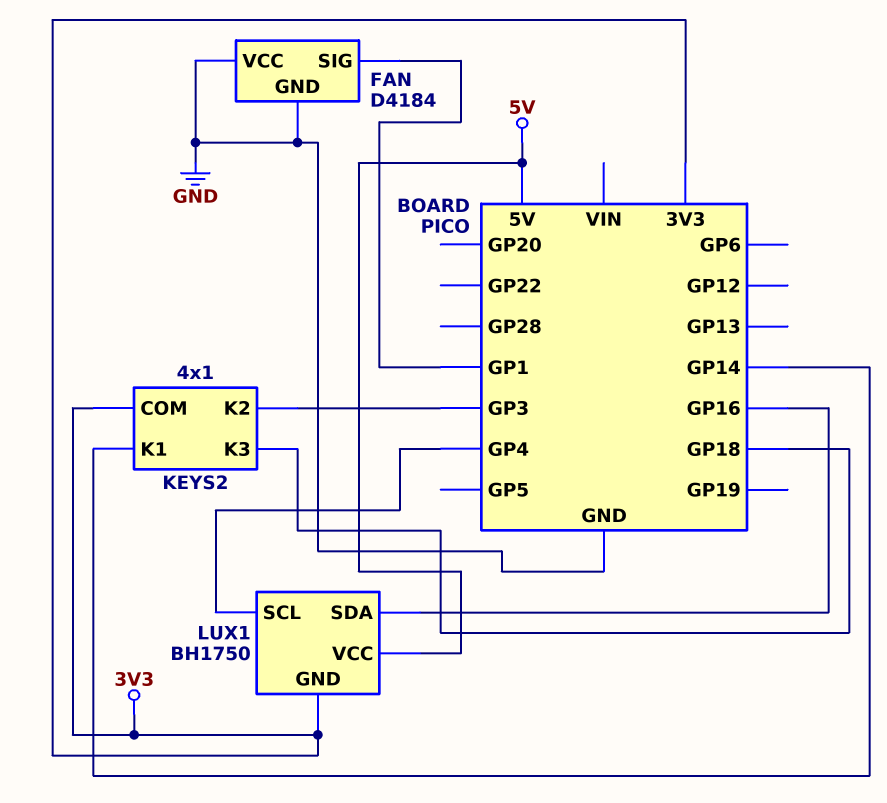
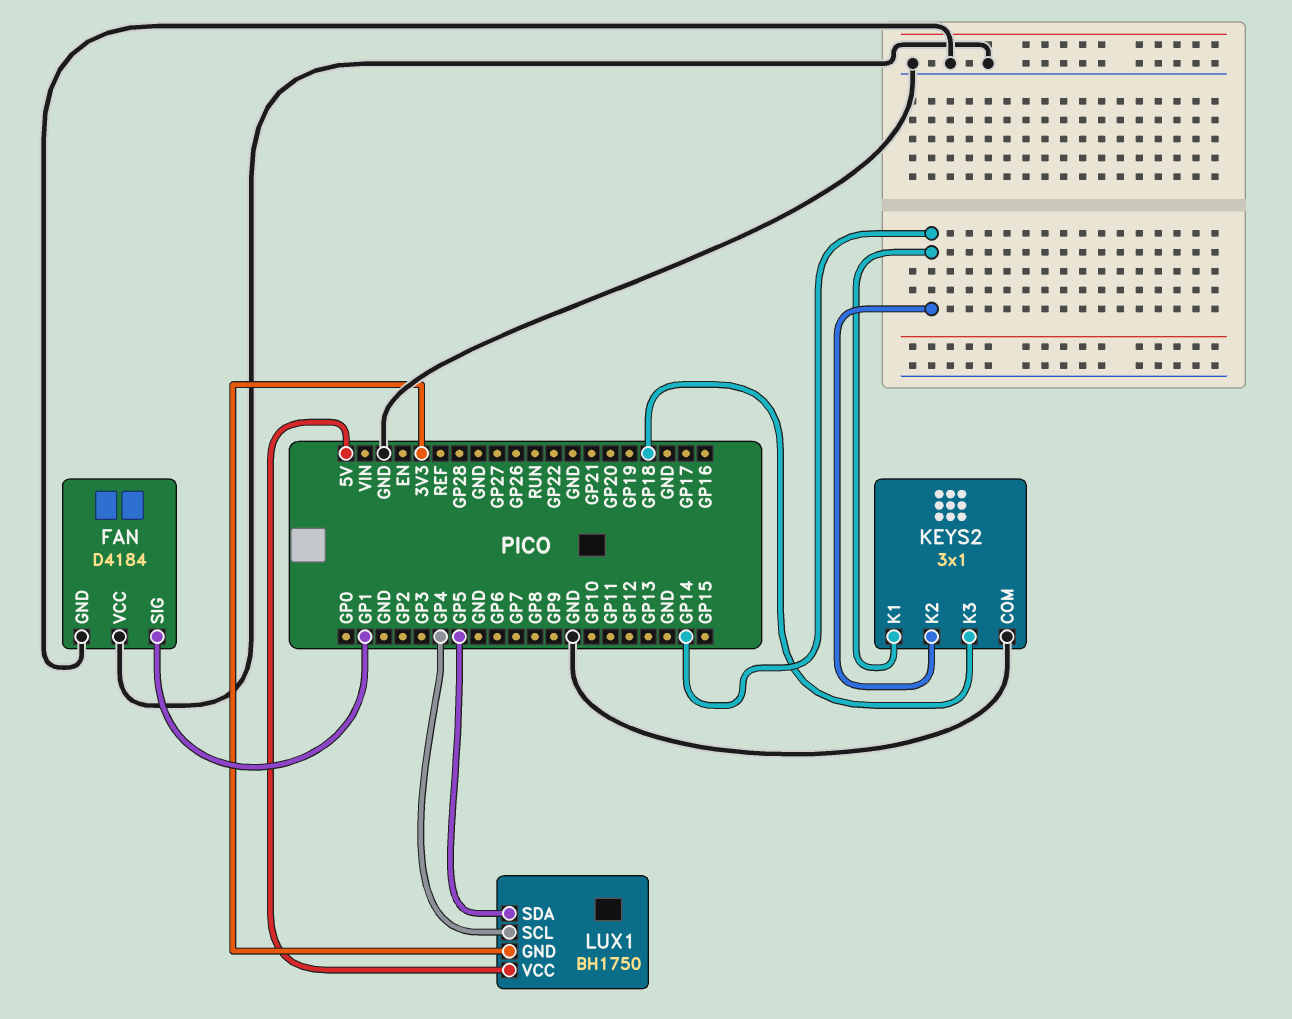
KEYS2: 4x1 -> 3x1
KEYS2 pin COM: 3V3 -> GND
KEYS2 pin K2: GP3 -> GP14
LUX1 pin SDA: GP16 -> GP5

